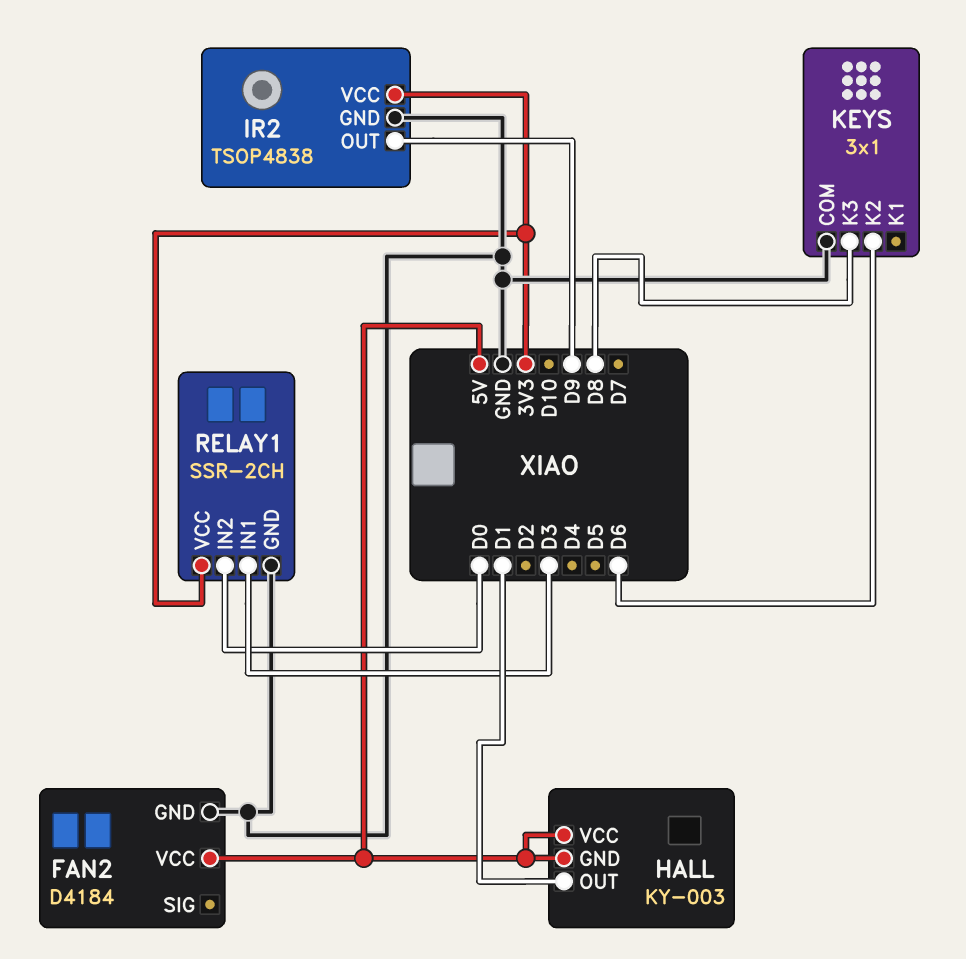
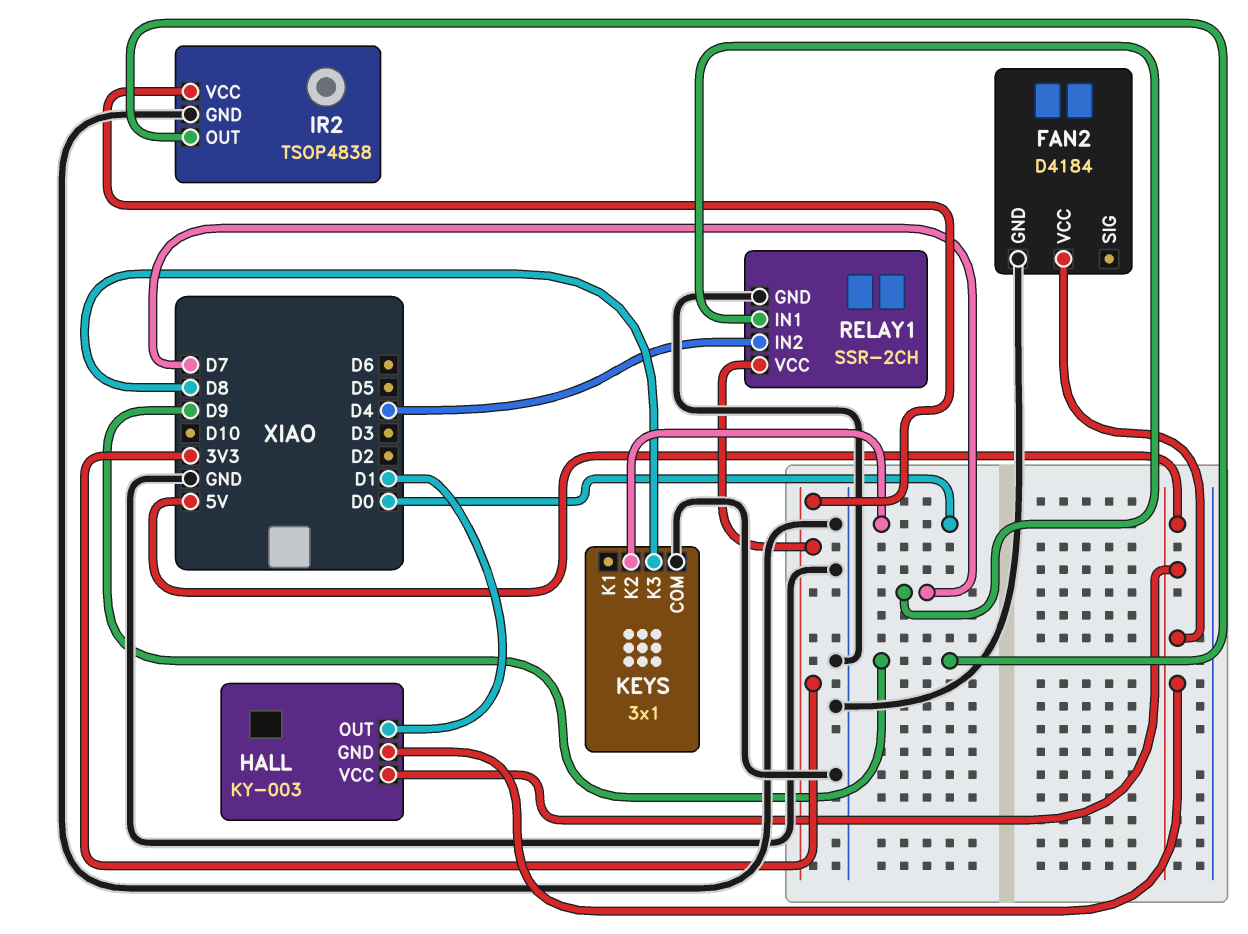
KEYS pin K2: D6 -> D0
RELAY1 pin IN1: D3 -> D7
RELAY1 pin IN2: D0 -> D4

